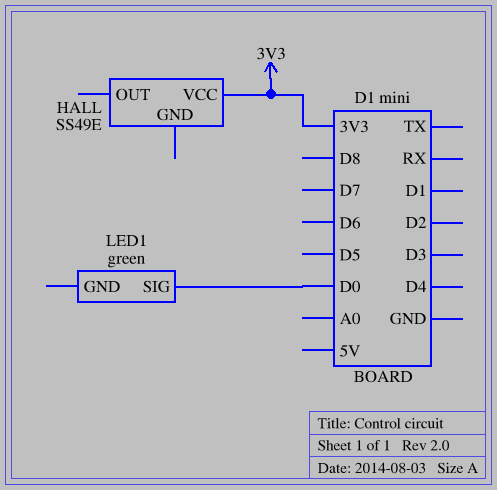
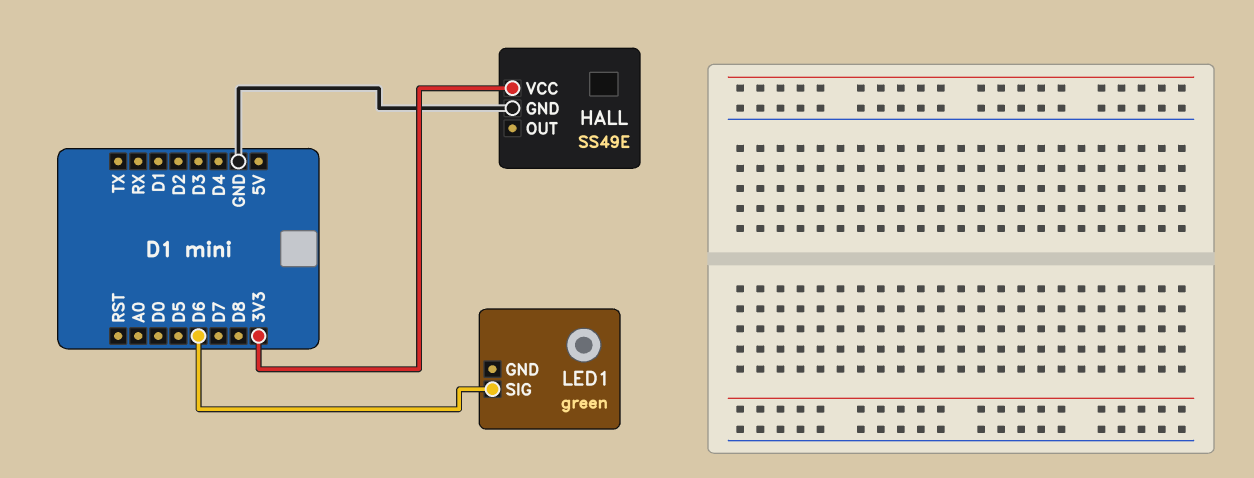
HALL pin GND: none -> GND
LED1 pin SIG: D0 -> D6

